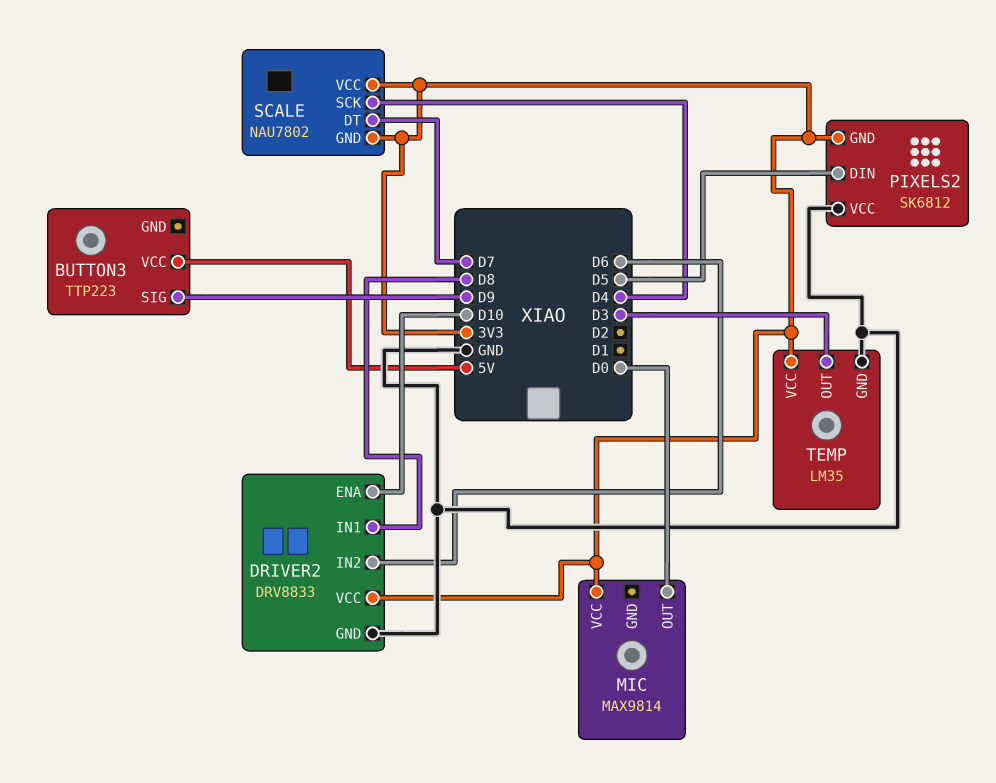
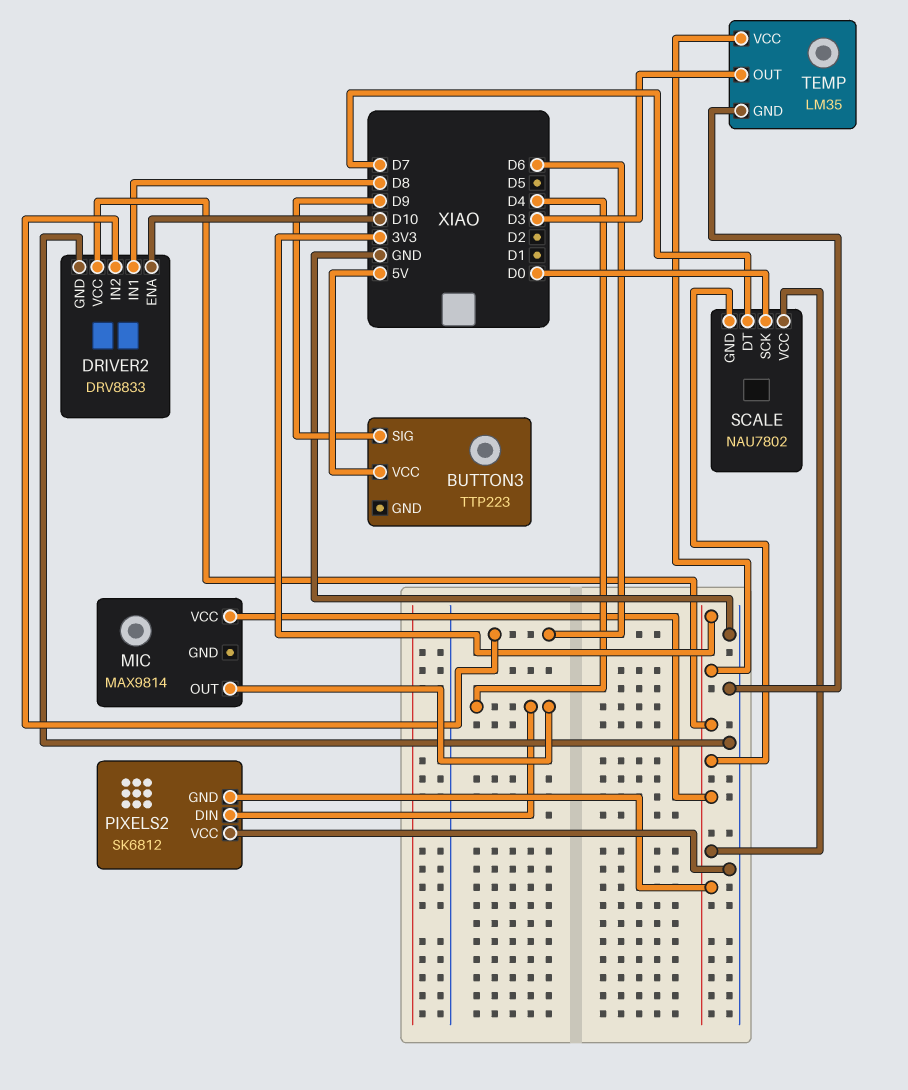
MIC pin OUT: D0 -> D4
PIXELS2 pin DIN: D5 -> D4
SCALE pin SCK: D4 -> D0

